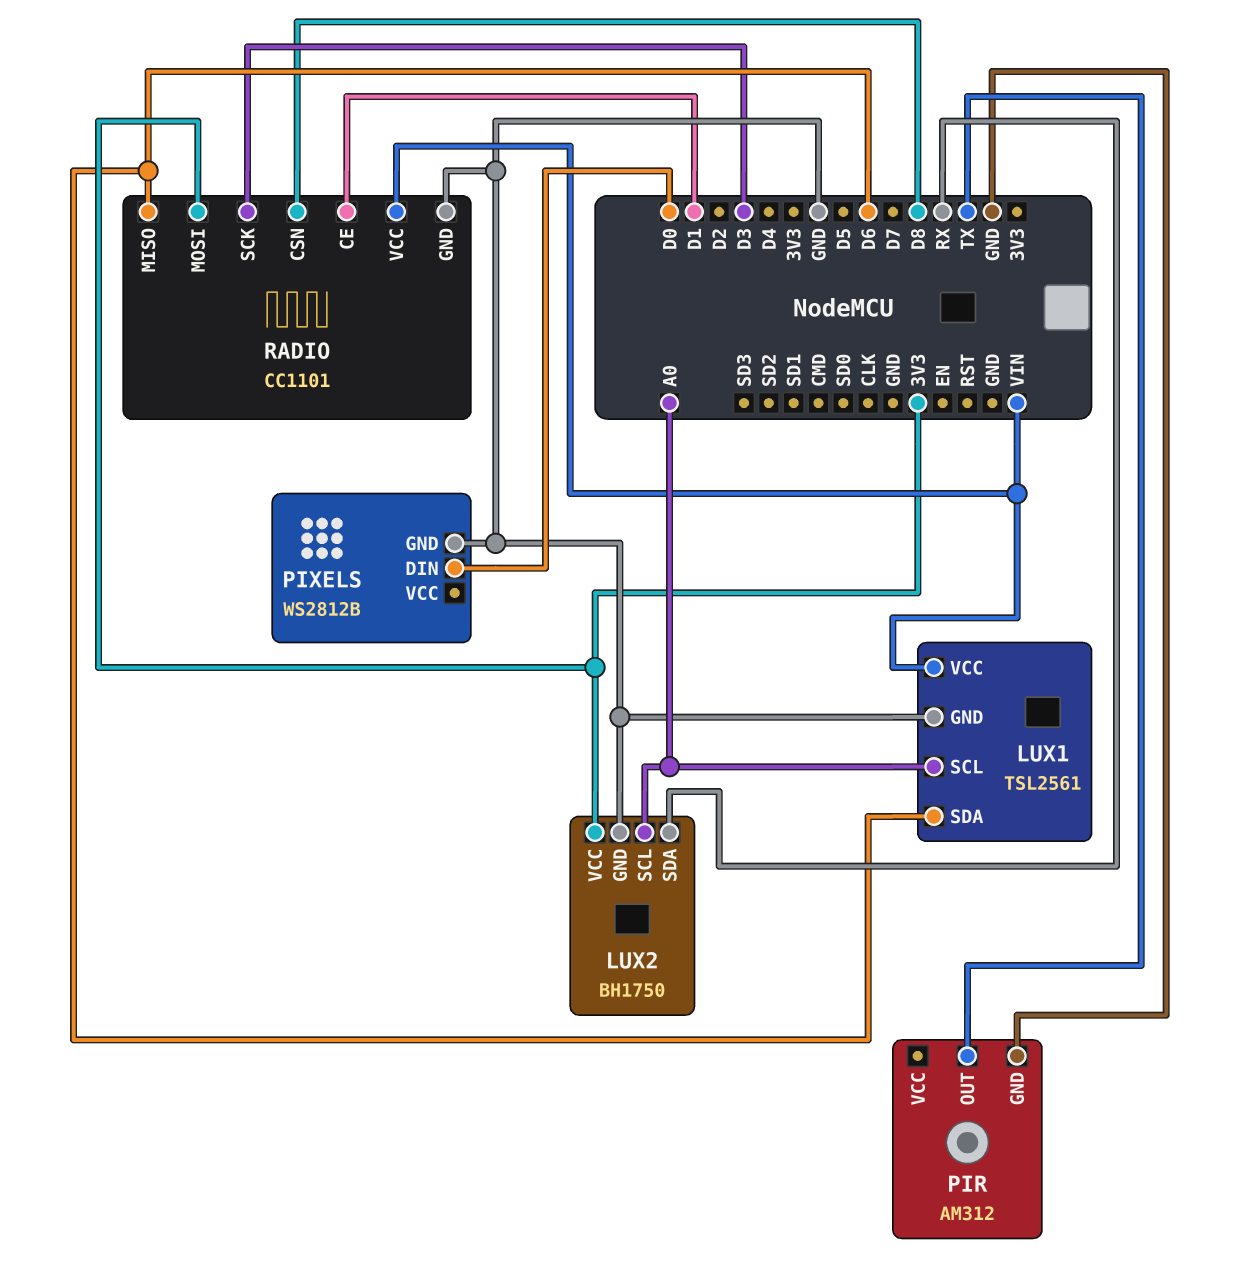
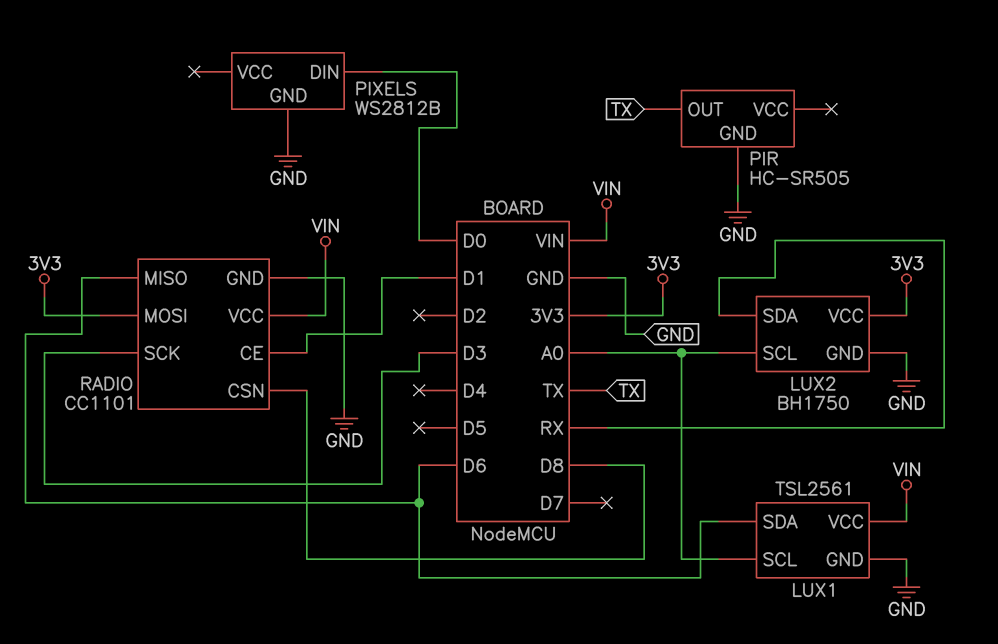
PIR: AM312 -> HC-SR505

